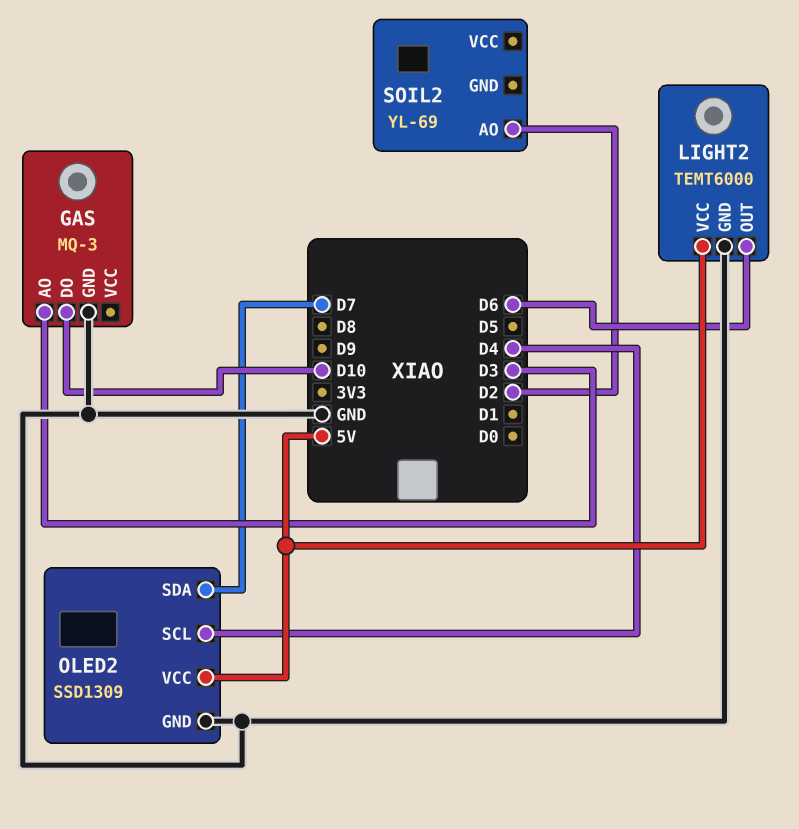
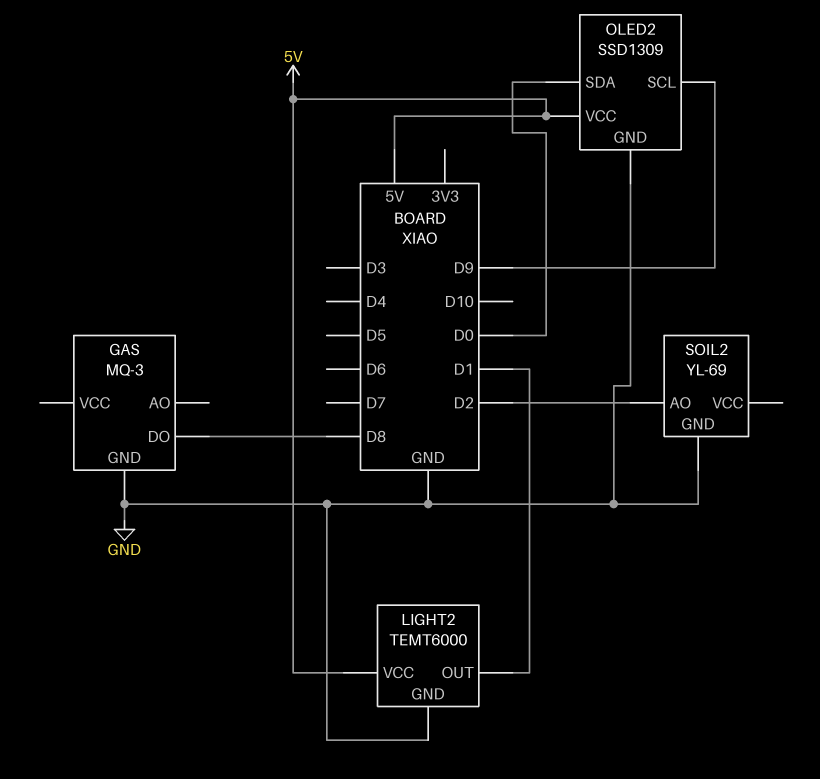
GAS pin AO: D3 -> none
GAS pin DO: D10 -> D8
LIGHT2 pin OUT: D6 -> D1
OLED2 pin SCL: D4 -> D9
OLED2 pin SDA: D7 -> D0
SOIL2 pin GND: none -> GND

